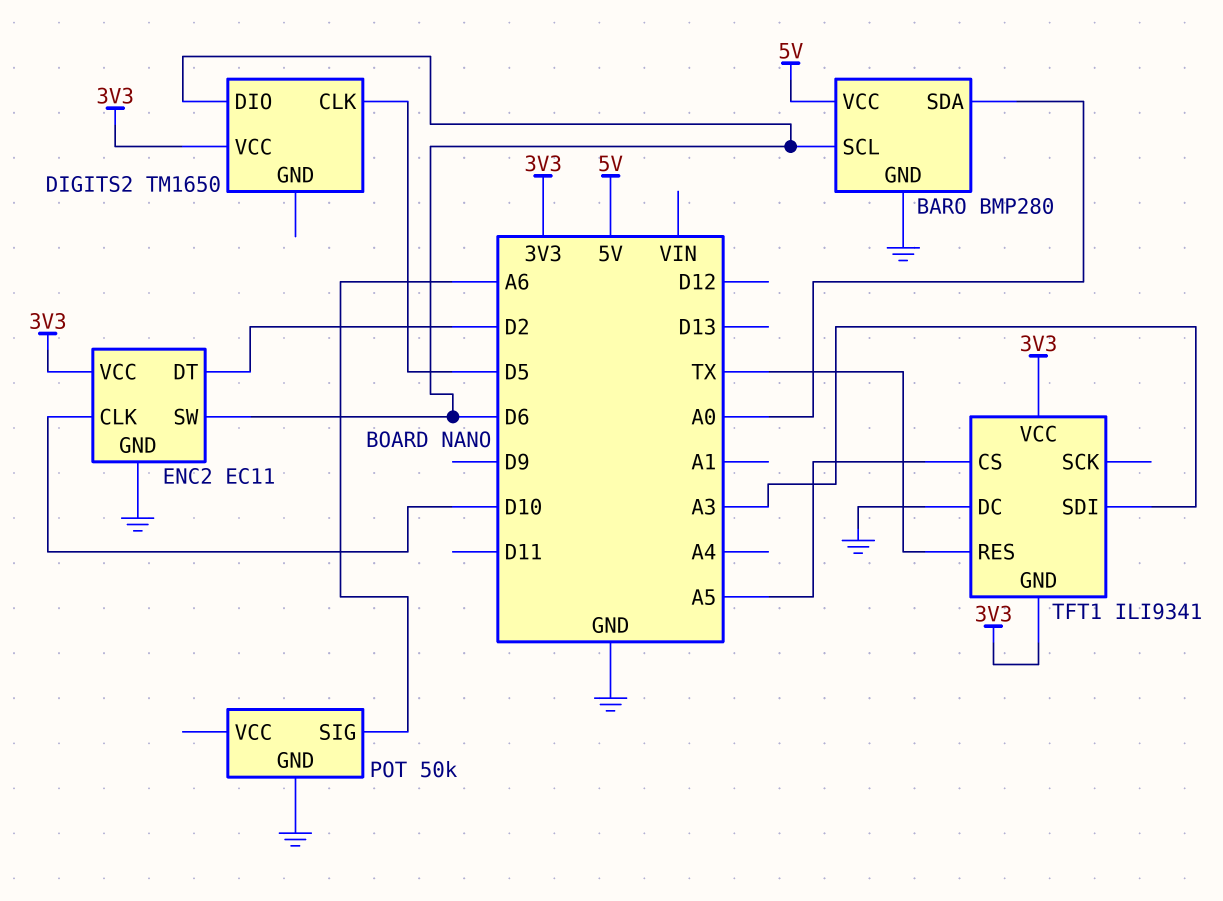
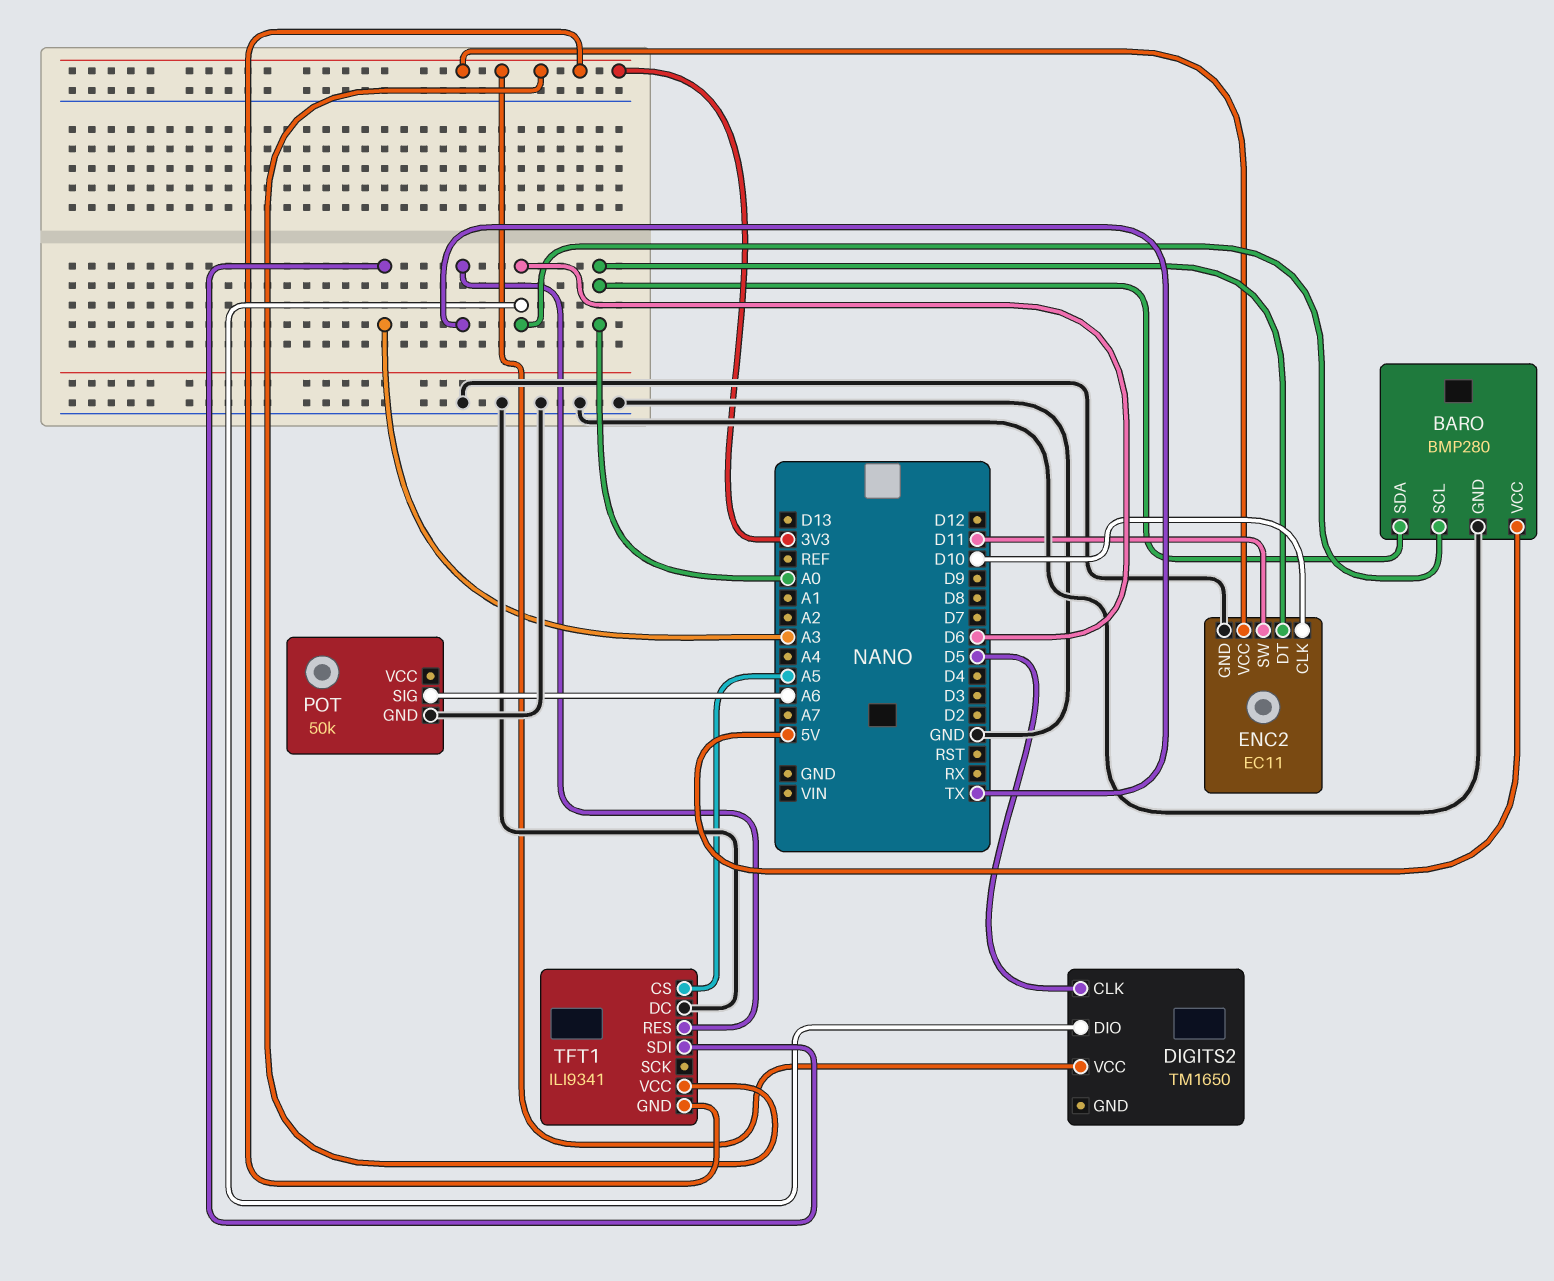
ENC2 pin DT: D2 -> A0
ENC2 pin SW: D6 -> D11

